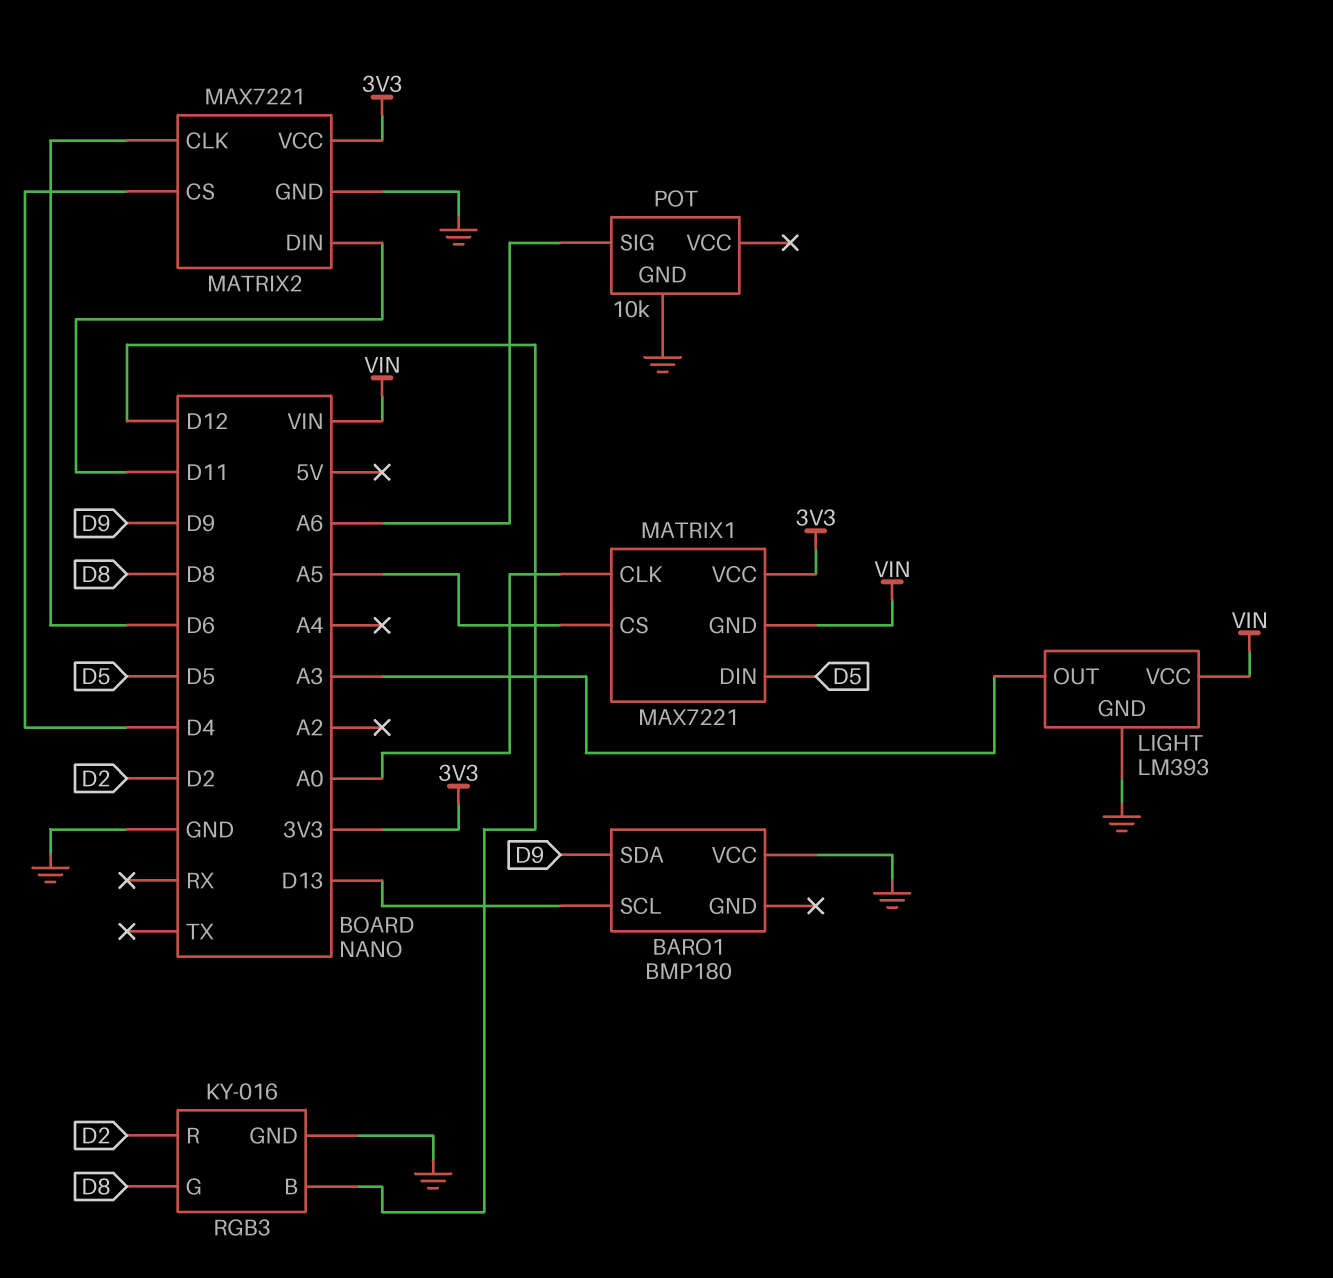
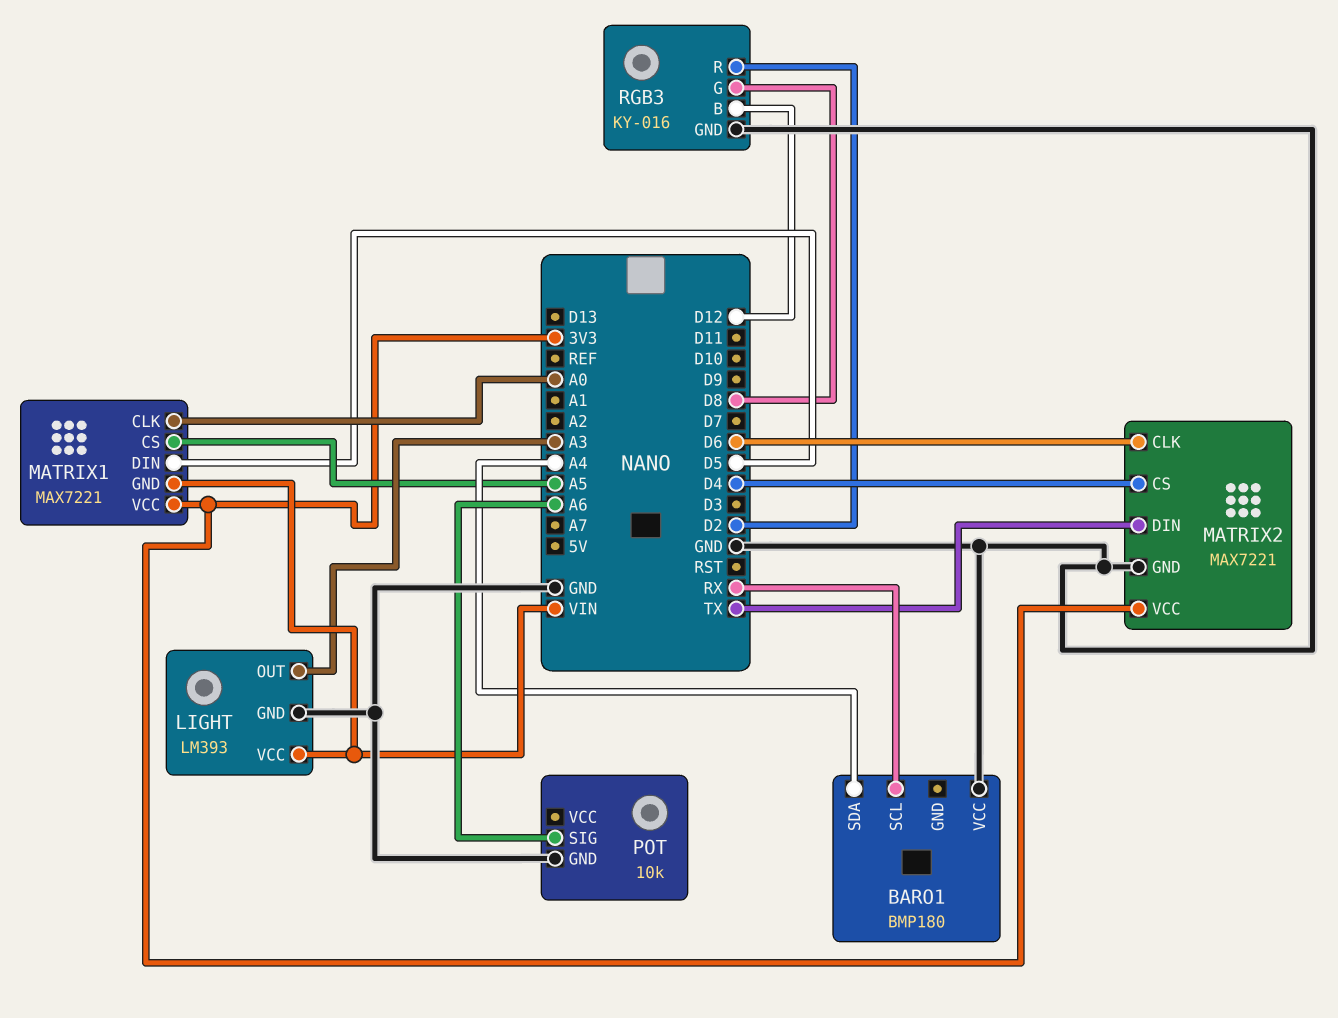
BARO1 pin SCL: D13 -> RX
BARO1 pin SDA: D9 -> A4
MATRIX2 pin DIN: D11 -> TX

